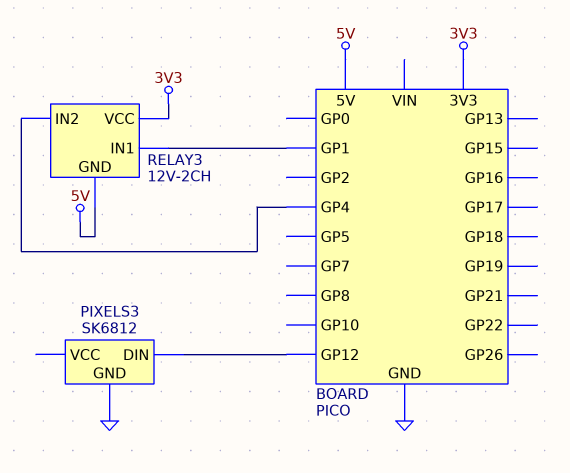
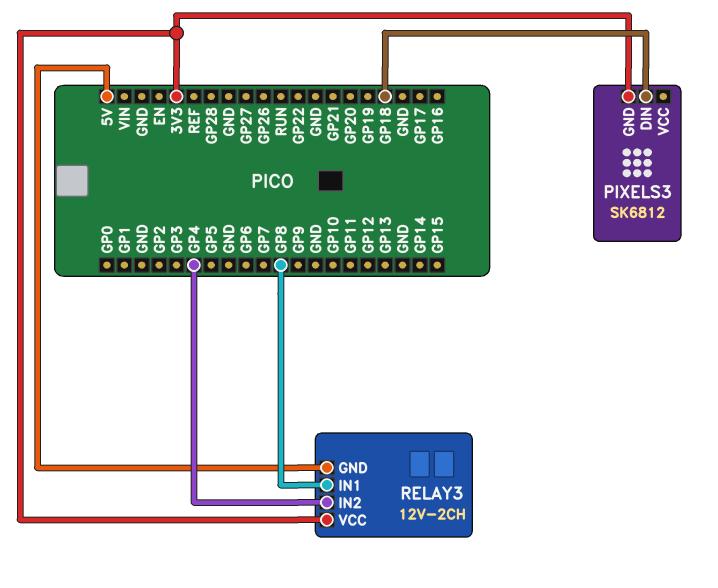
PIXELS3 pin DIN: GP12 -> GP18
PIXELS3 pin GND: GND -> 3V3
RELAY3 pin IN1: GP1 -> GP8

